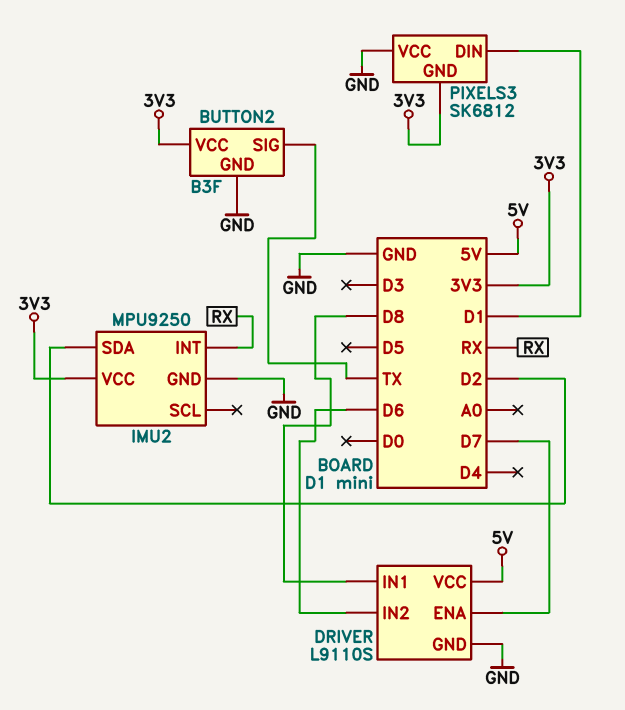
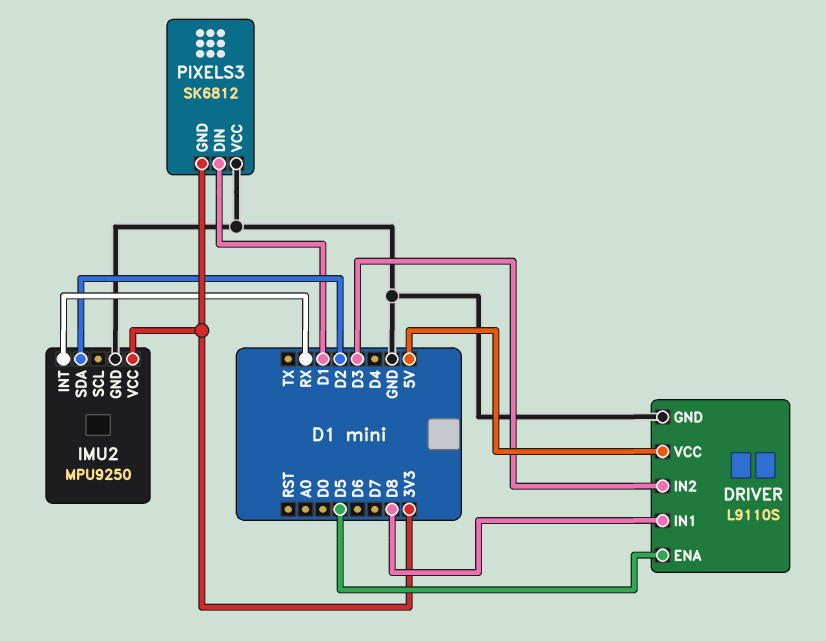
BUTTON2: B3F -> none
BUTTON2 pin GND: GND -> none
BUTTON2 pin SIG: TX -> none
BUTTON2 pin VCC: 3V3 -> none
DRIVER pin ENA: D7 -> D5
DRIVER pin IN2: D6 -> D3

